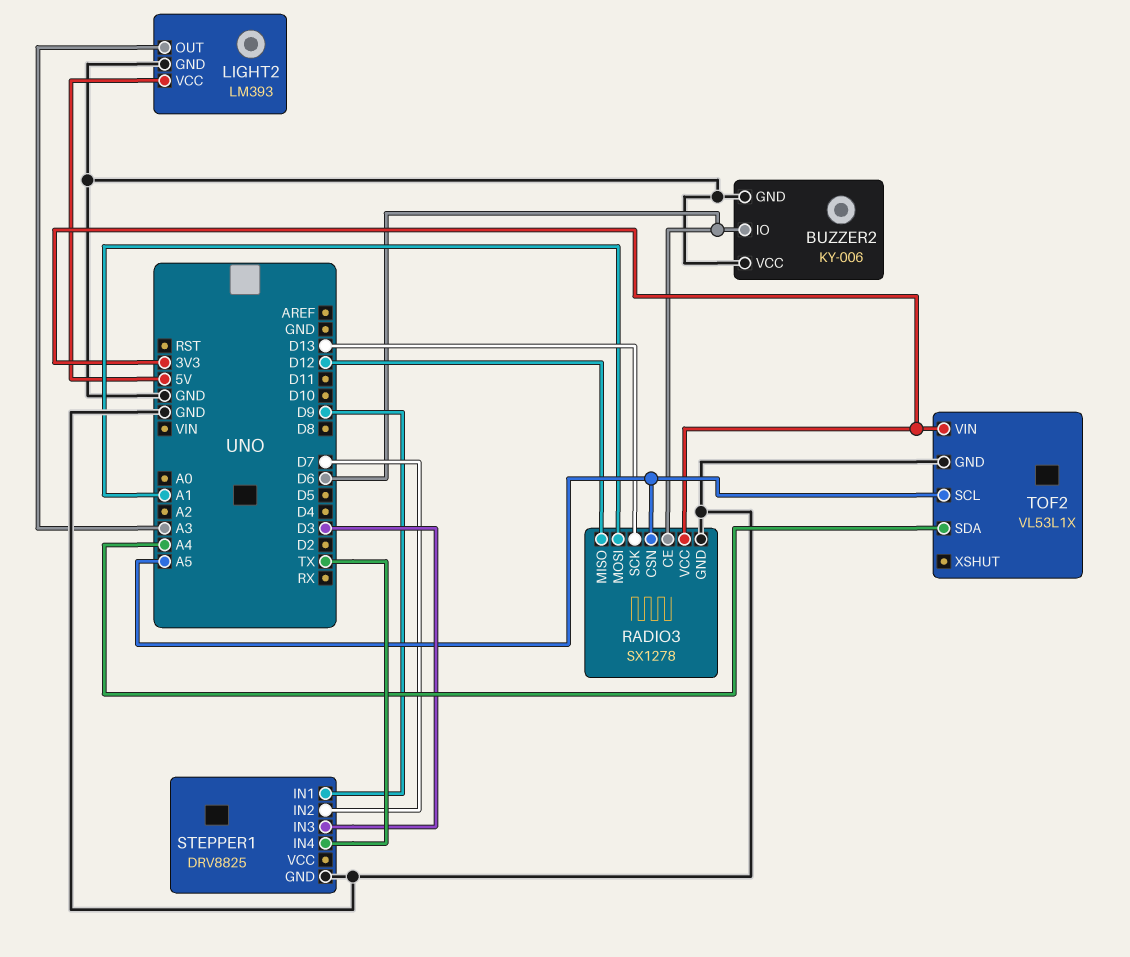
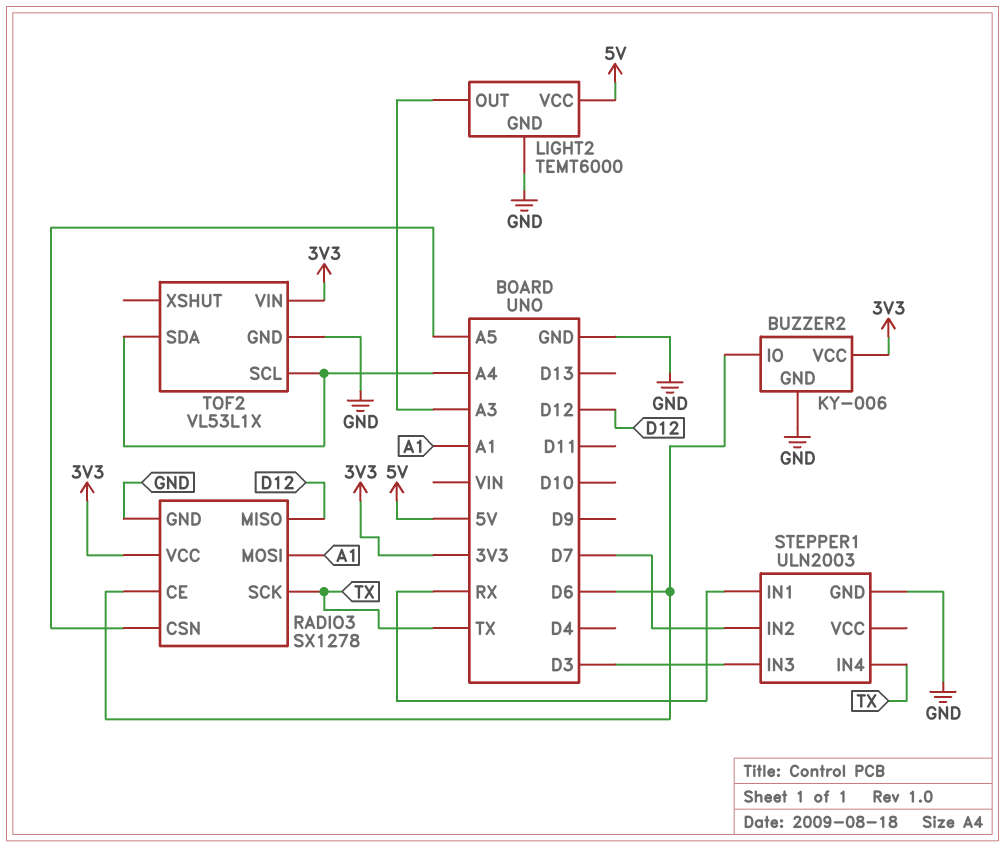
BUZZER2 pin VCC: GND -> 3V3
LIGHT2: LM393 -> TEMT6000
RADIO3 pin SCK: D13 -> TX
STEPPER1: DRV8825 -> ULN2003
STEPPER1 pin IN1: D9 -> RX
TOF2 pin SCL: A5 -> A4

